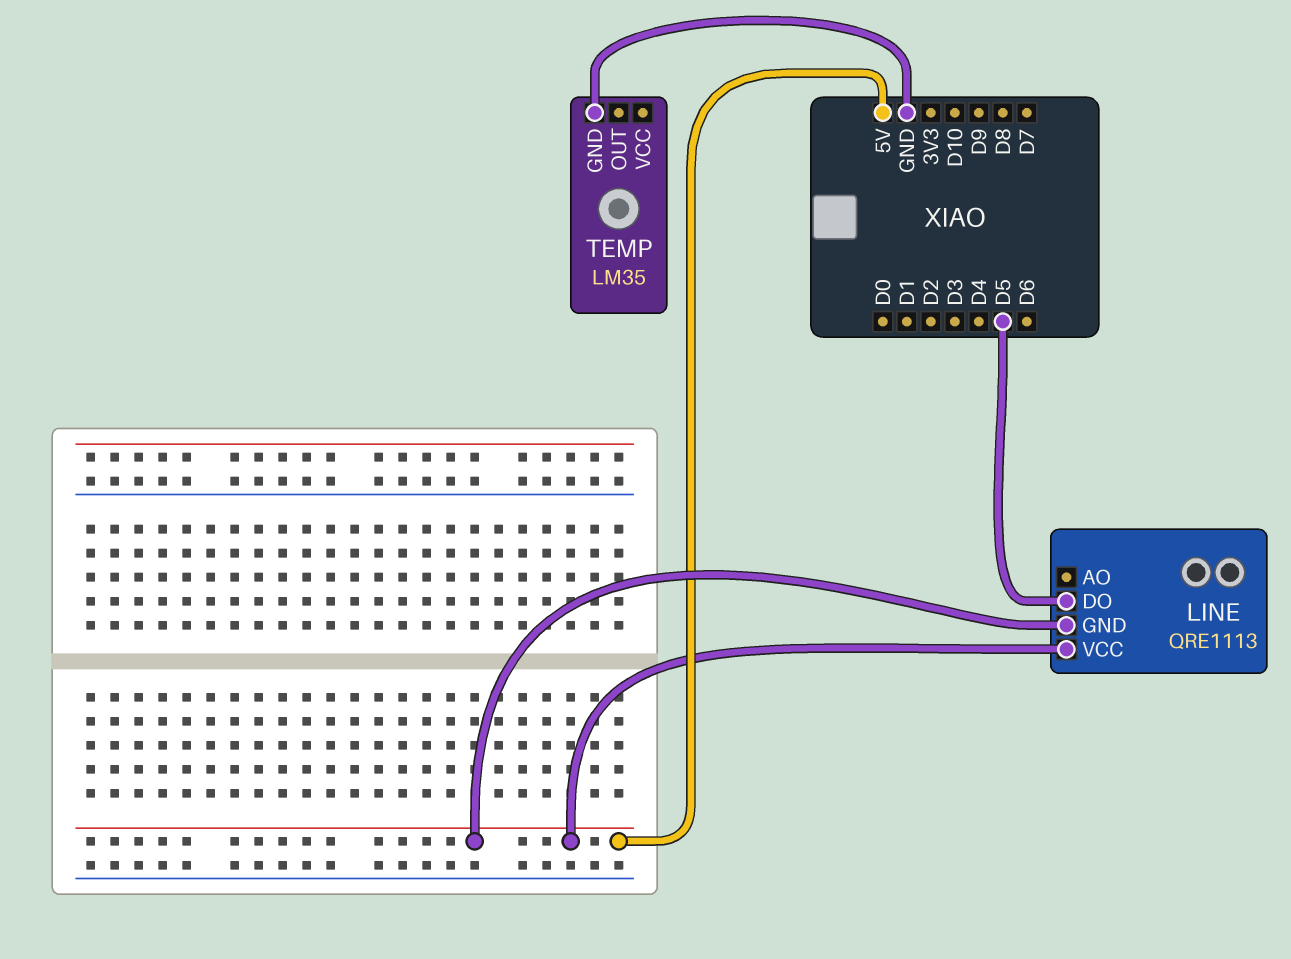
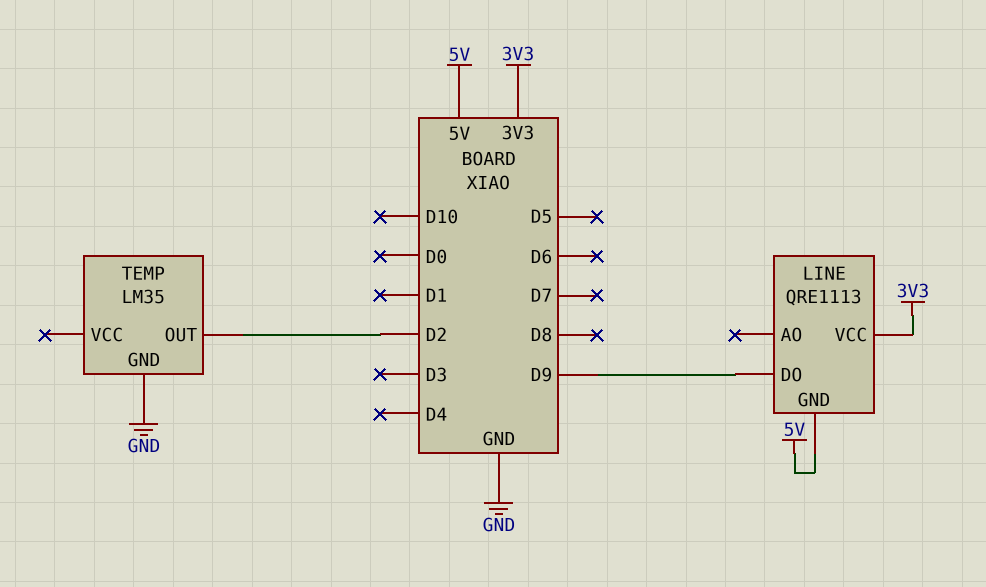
LINE pin DO: D5 -> D9
LINE pin VCC: 5V -> 3V3
TEMP pin OUT: none -> D2

